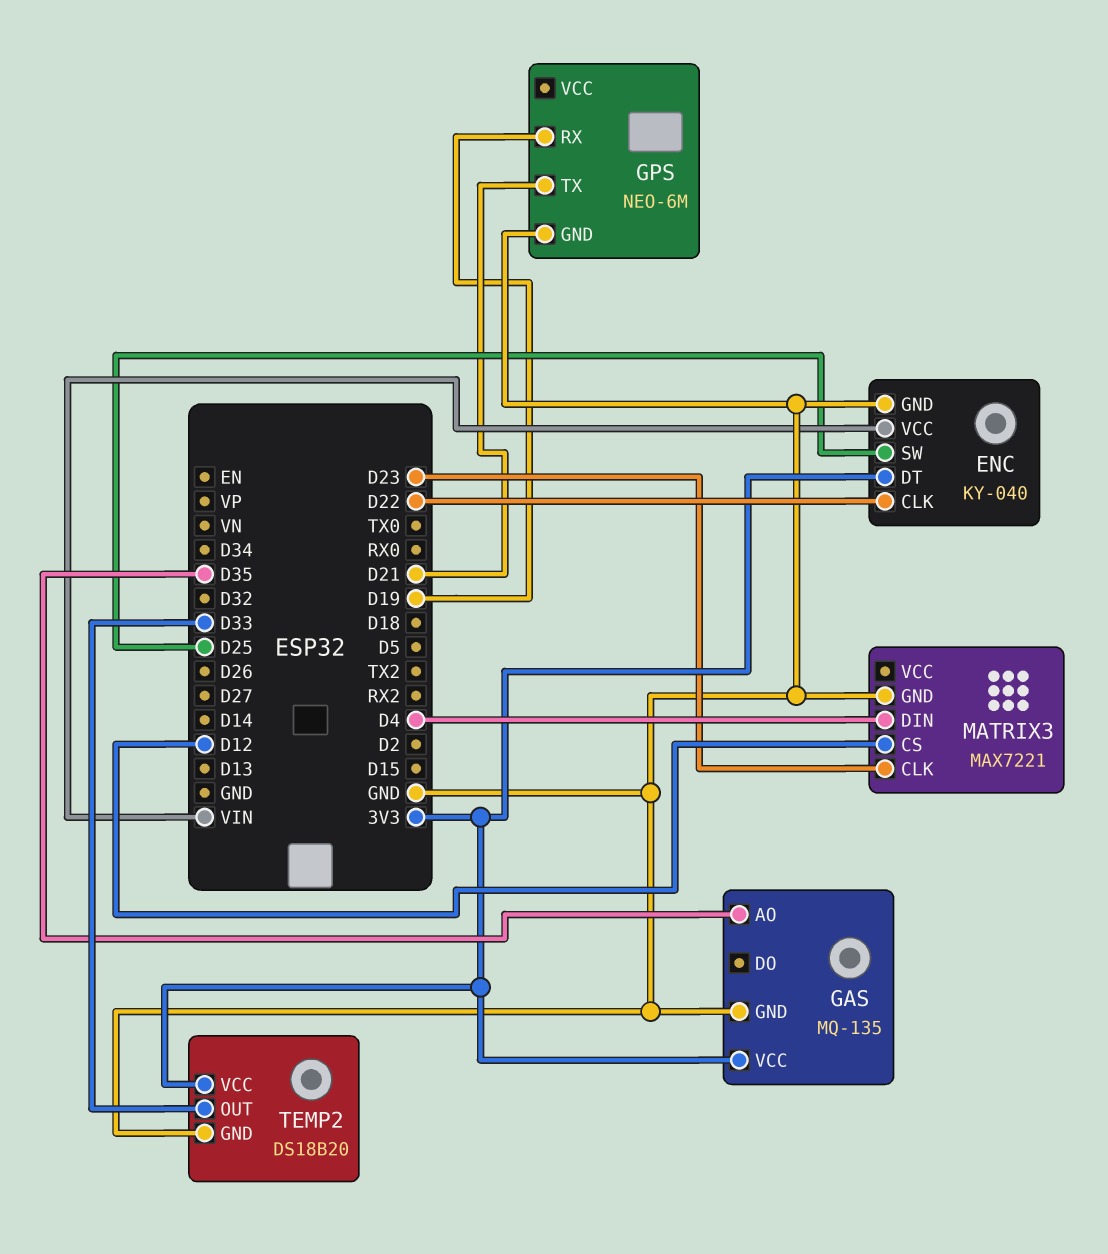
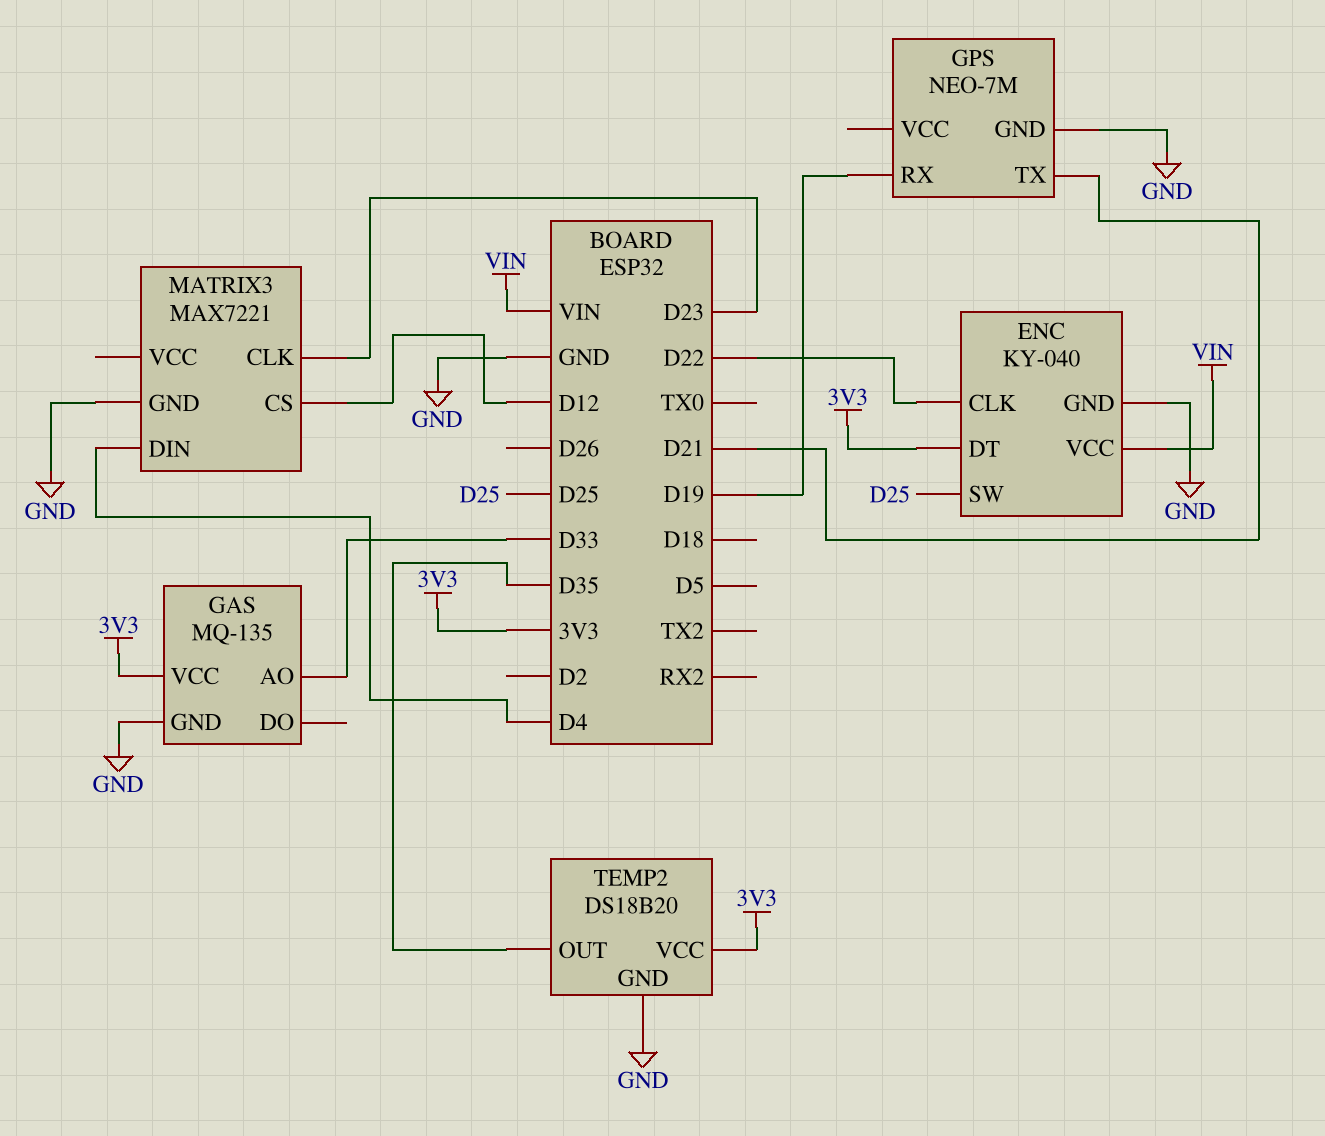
GAS pin AO: D35 -> D33
GPS: NEO-6M -> NEO-7M
TEMP2 pin OUT: D33 -> D35

